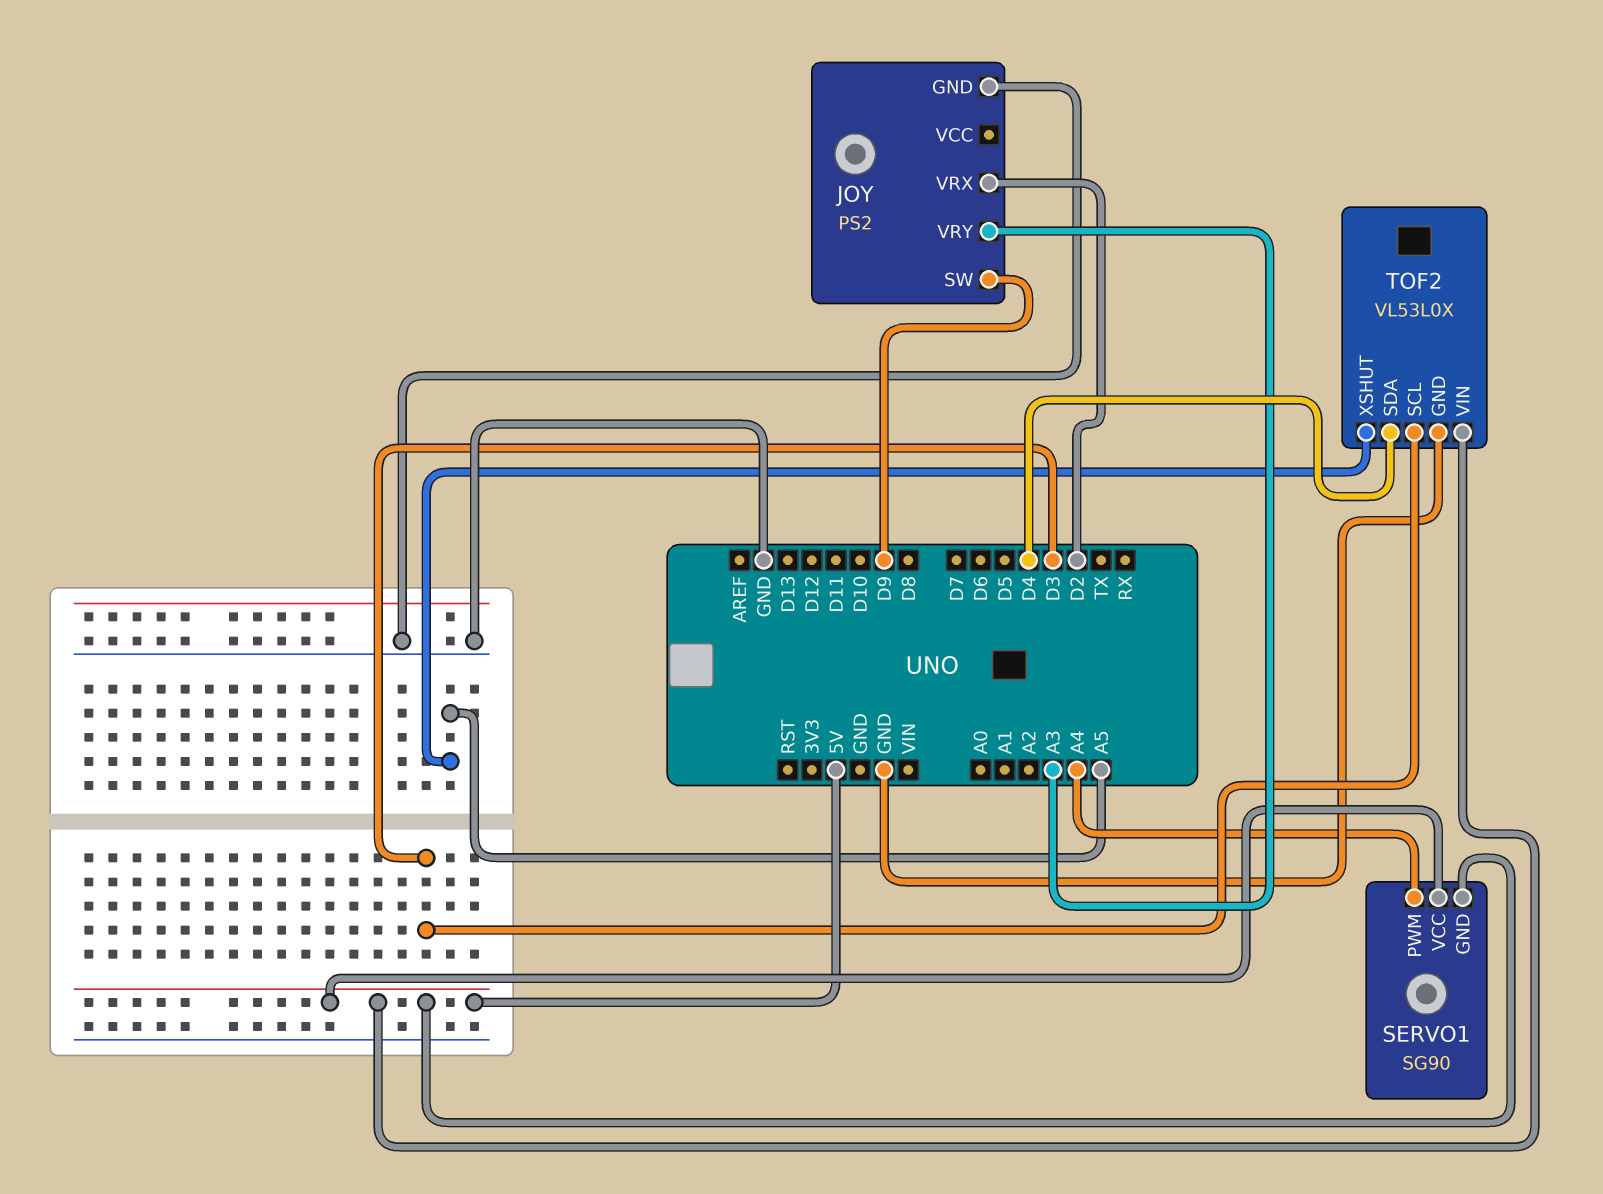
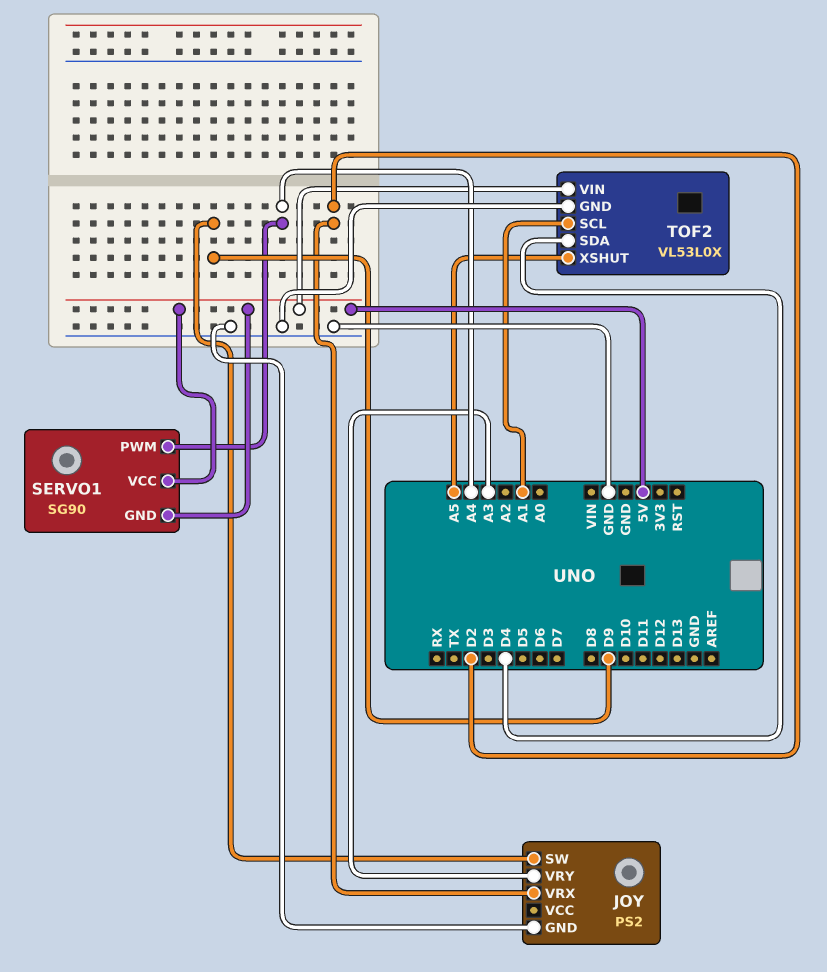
TOF2 pin SCL: D3 -> A1

